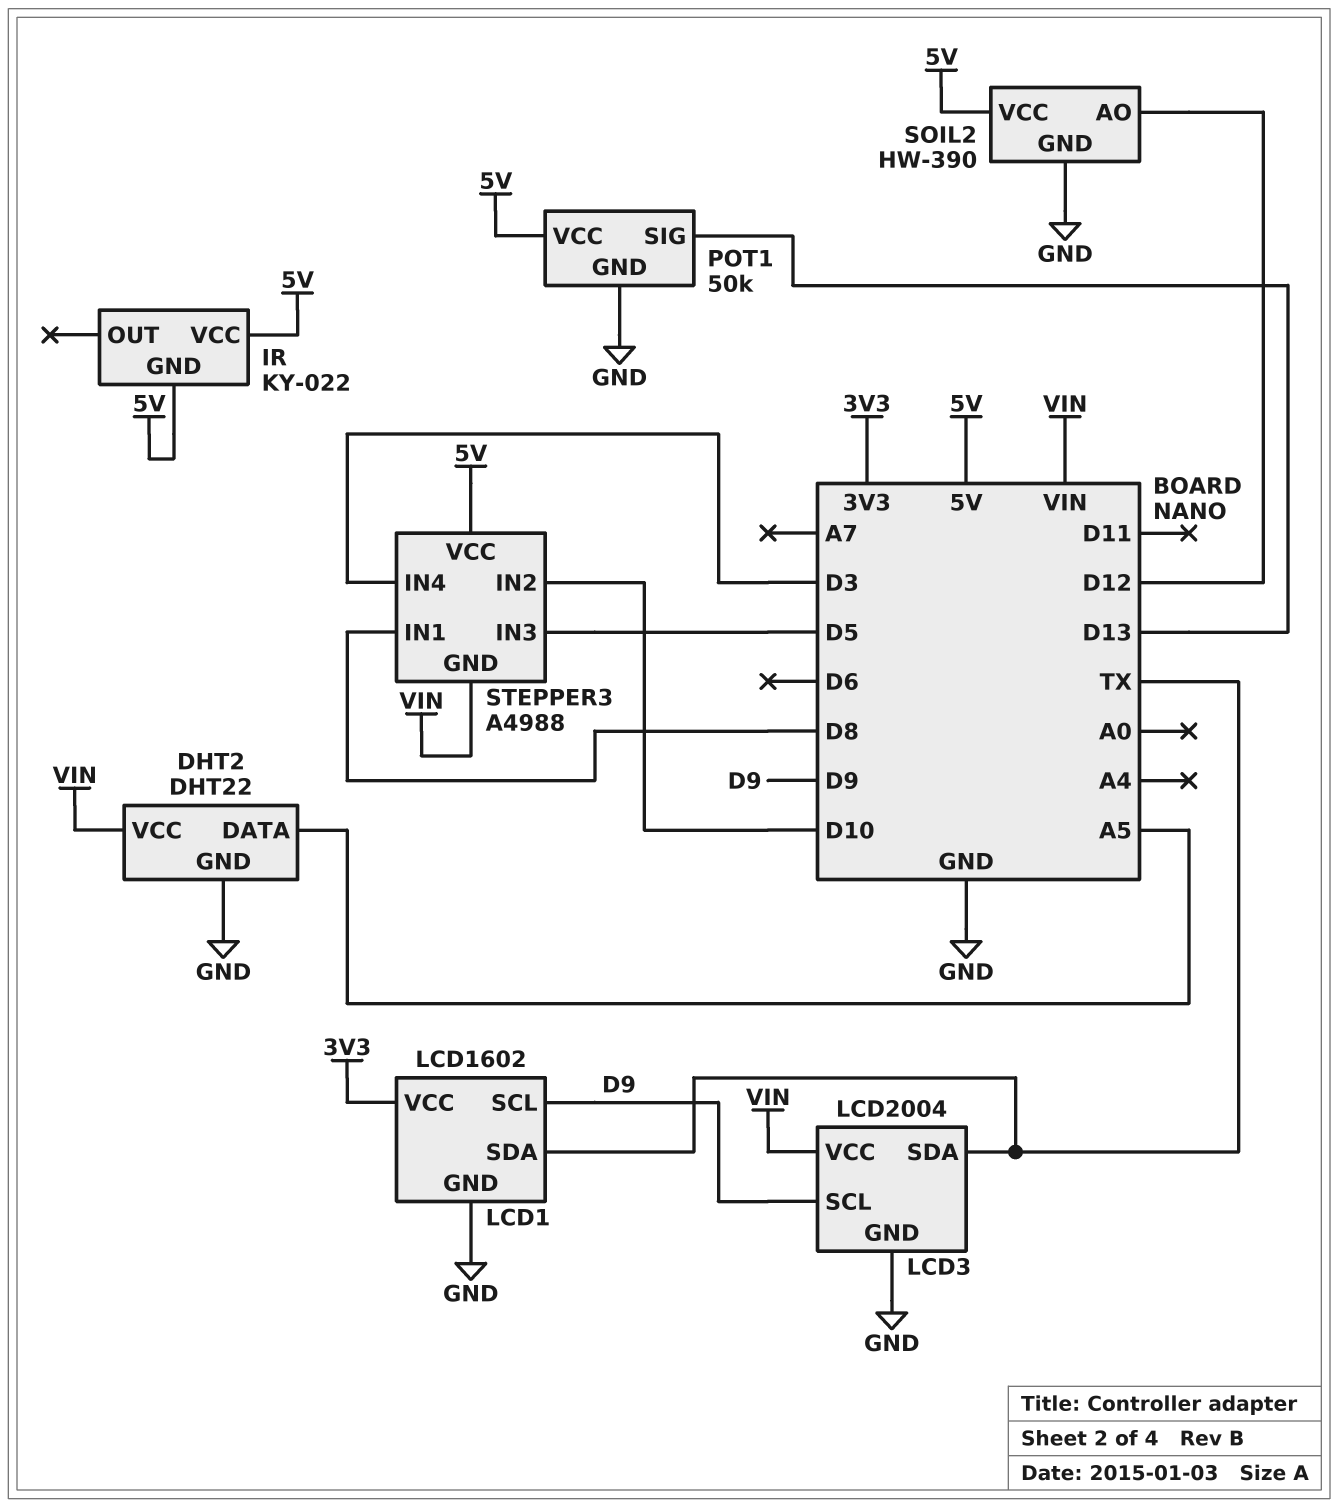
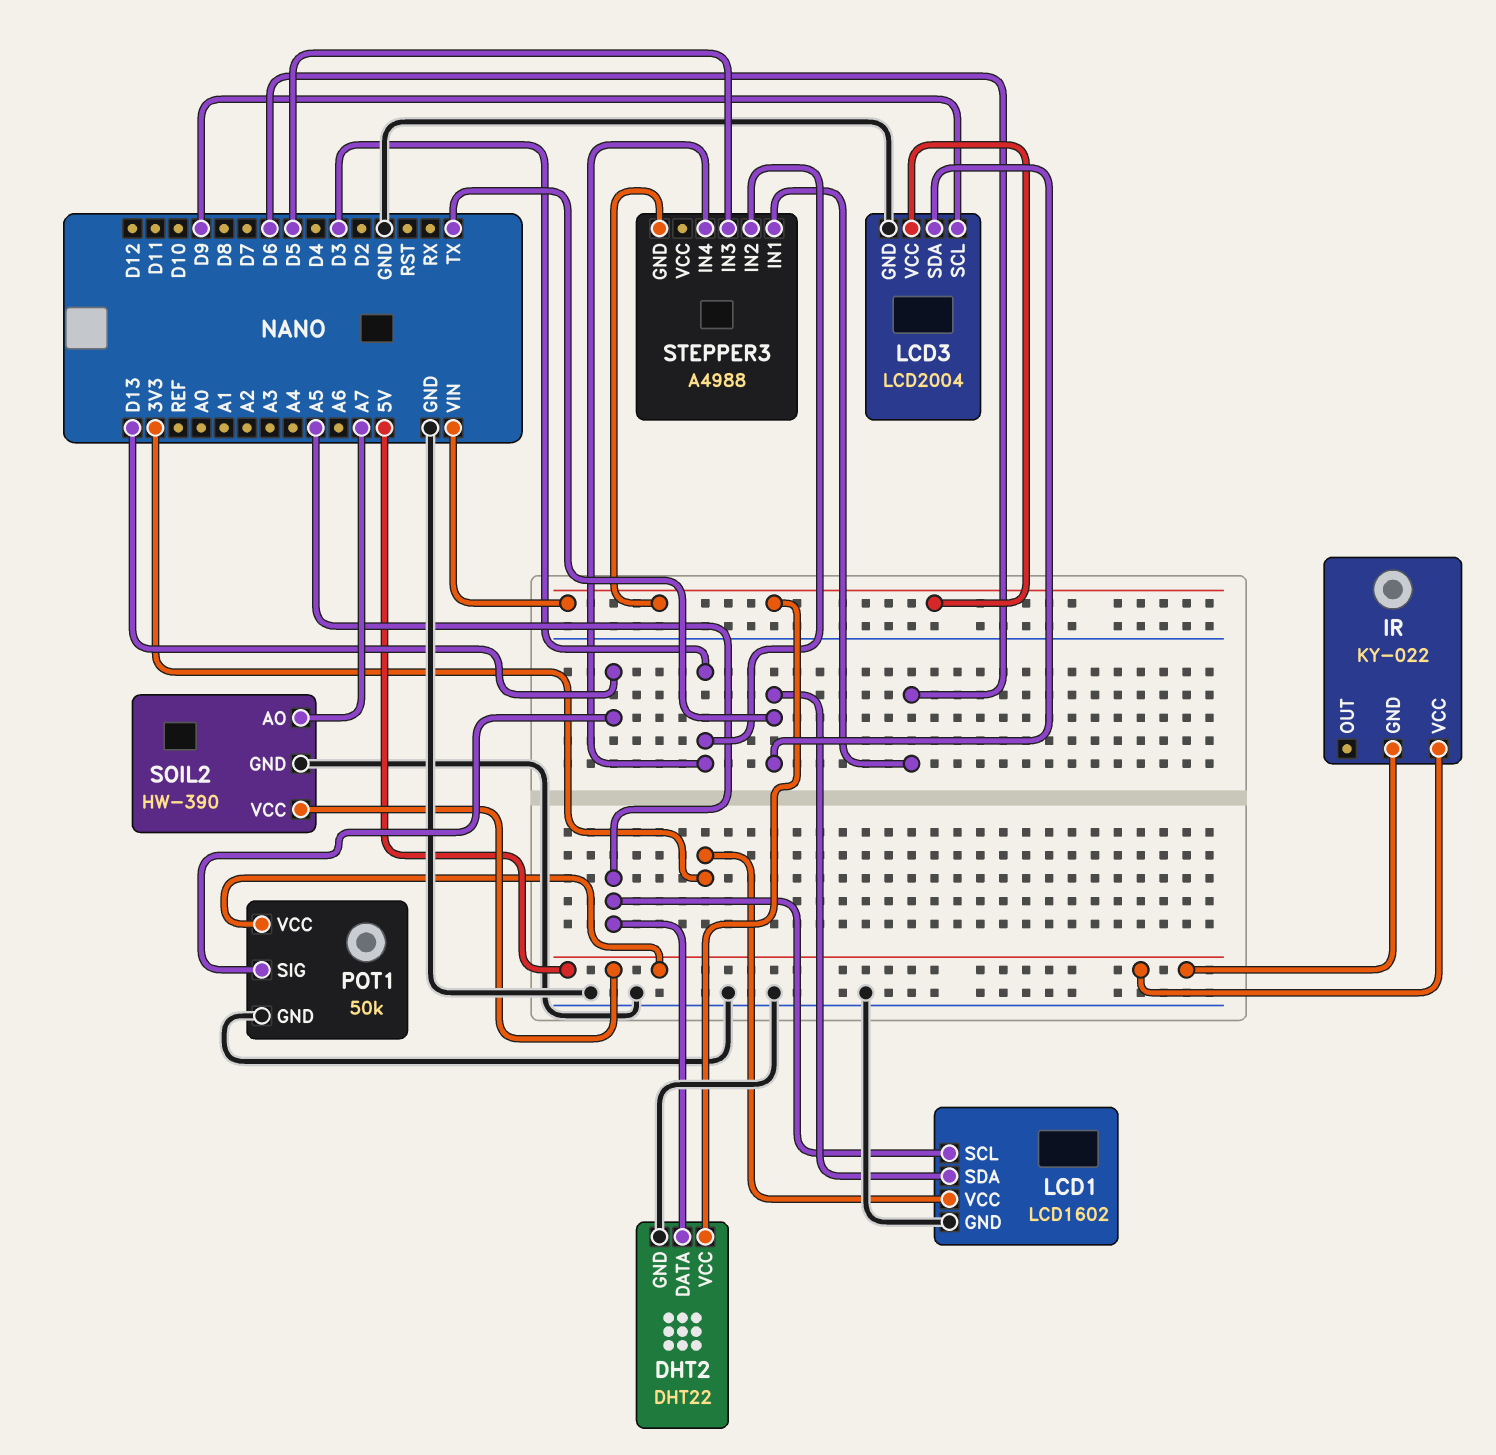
LCD1 pin SCL: D9 -> A5
SOIL2 pin AO: D12 -> A7
STEPPER3 pin IN1: D8 -> D6
STEPPER3 pin IN2: D10 -> D3
STEPPER3 pin VCC: 5V -> none

